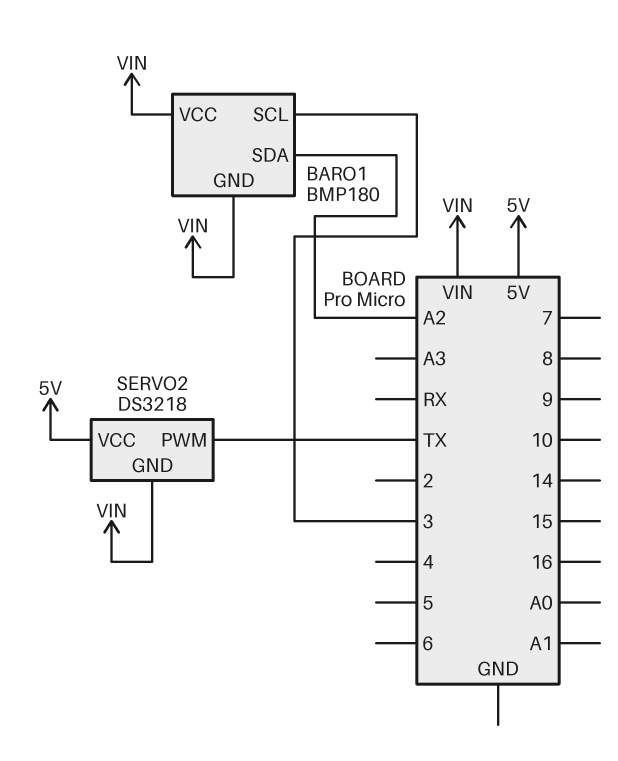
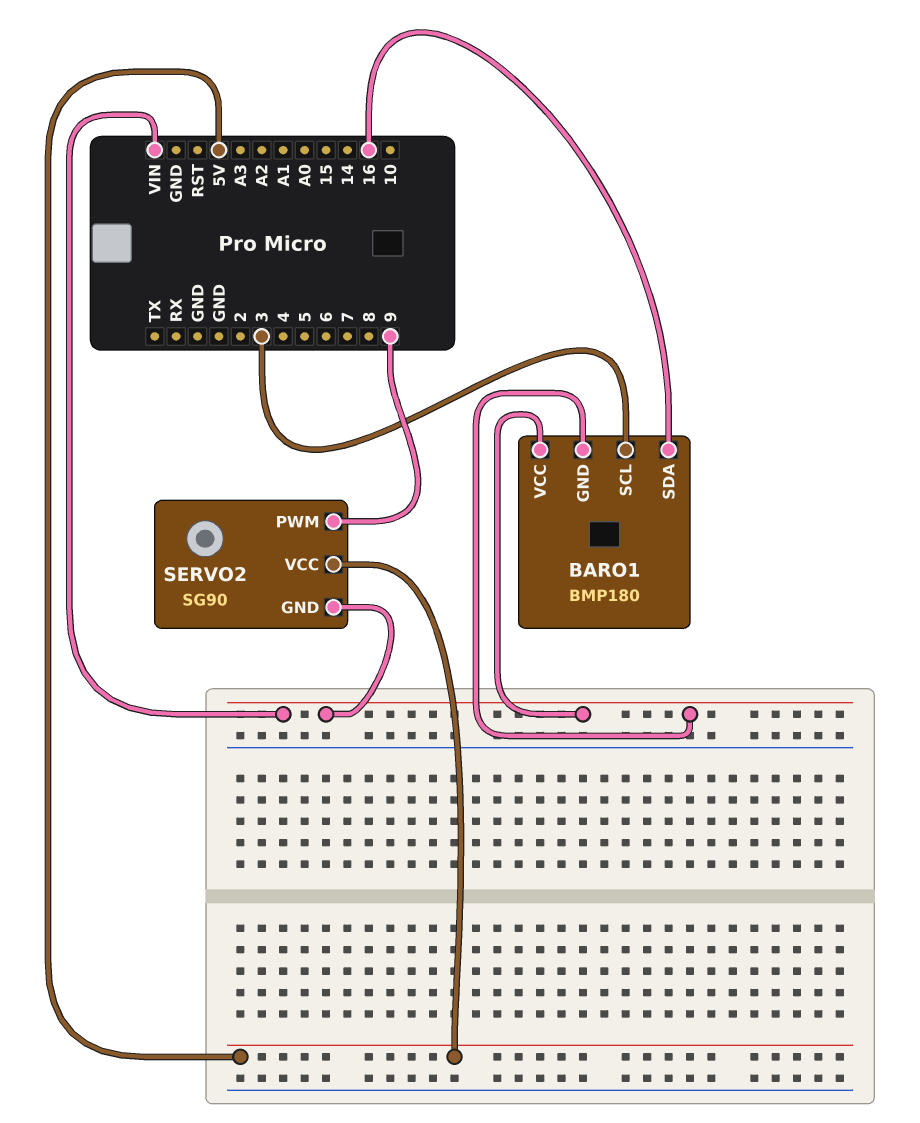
BARO1 pin SDA: A2 -> 16
SERVO2: DS3218 -> SG90
SERVO2 pin PWM: TX -> 9

